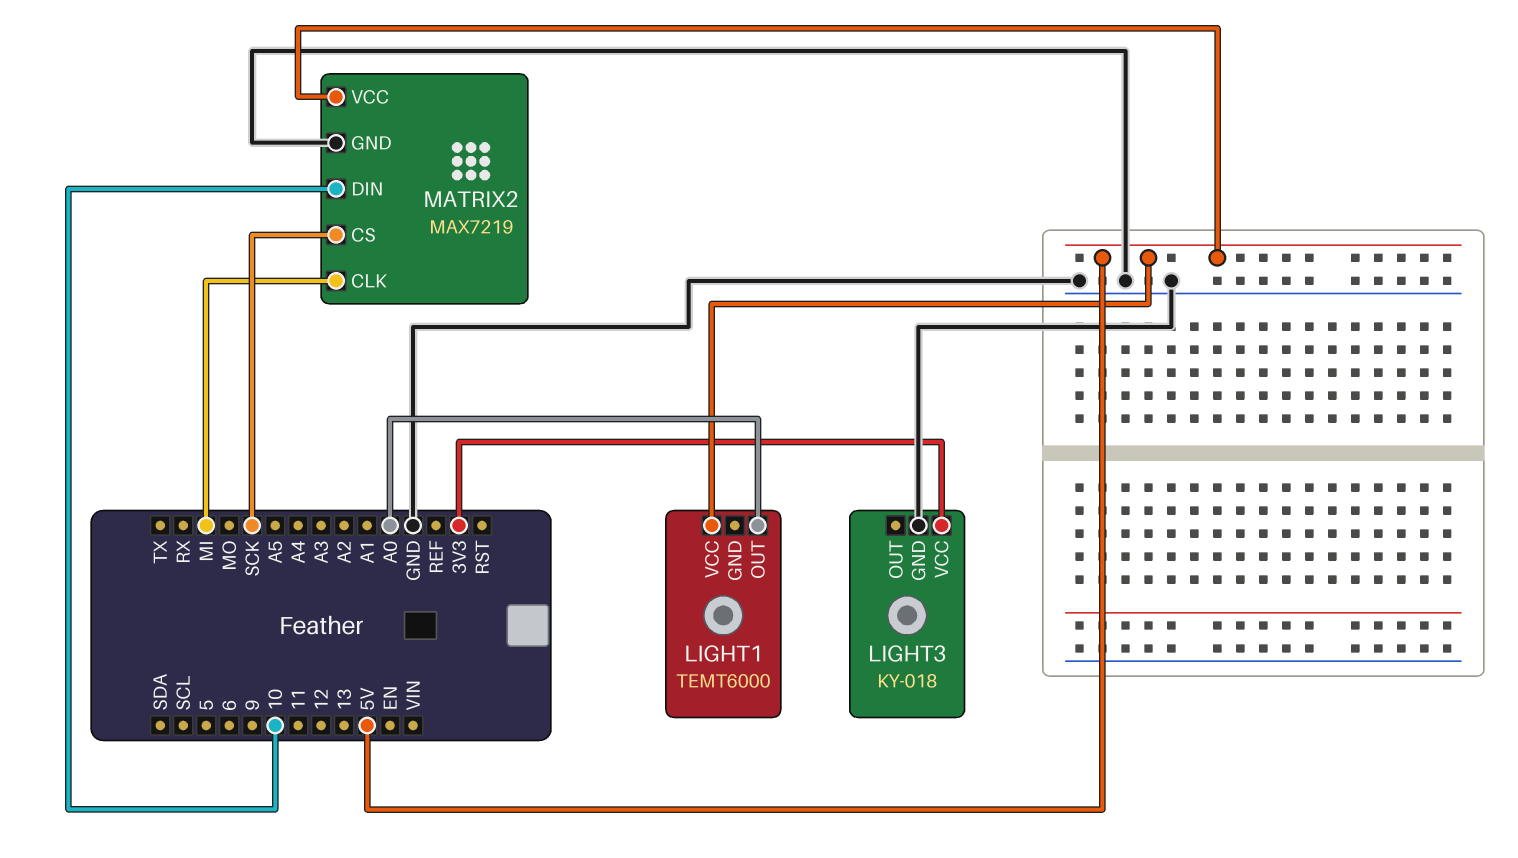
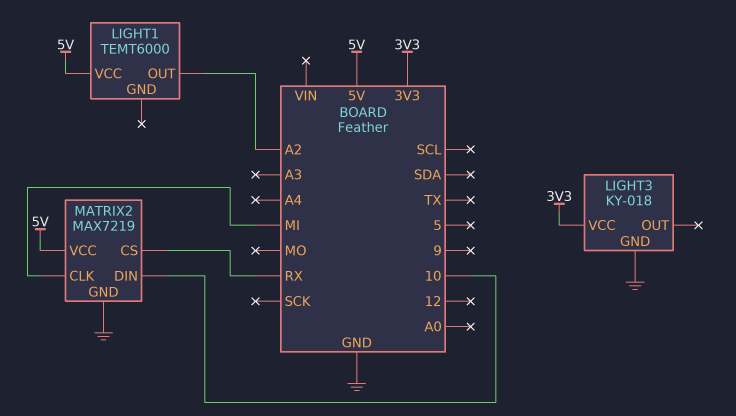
LIGHT1 pin OUT: A0 -> A2
MATRIX2 pin CS: SCK -> RX

